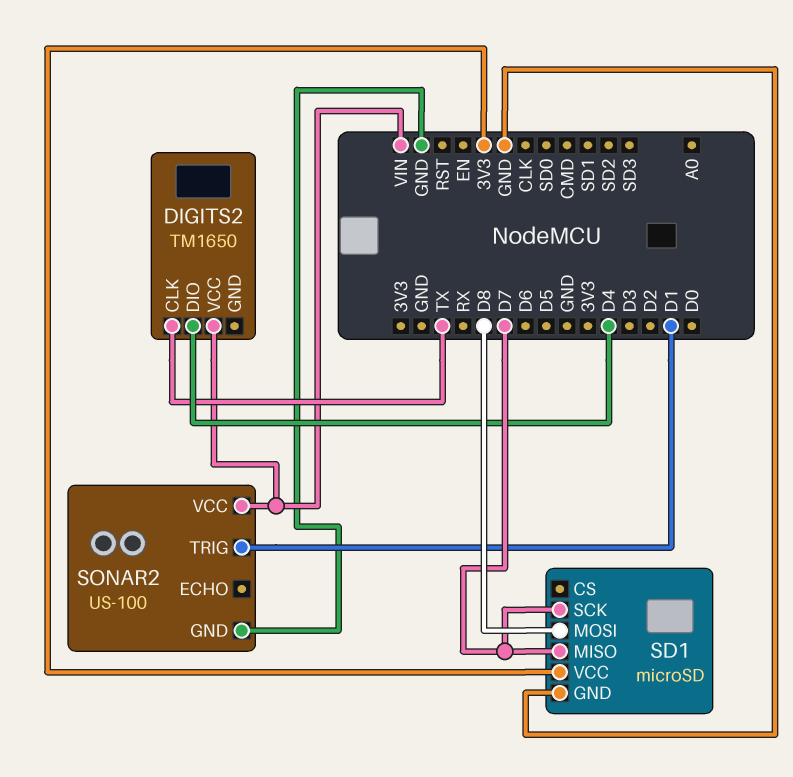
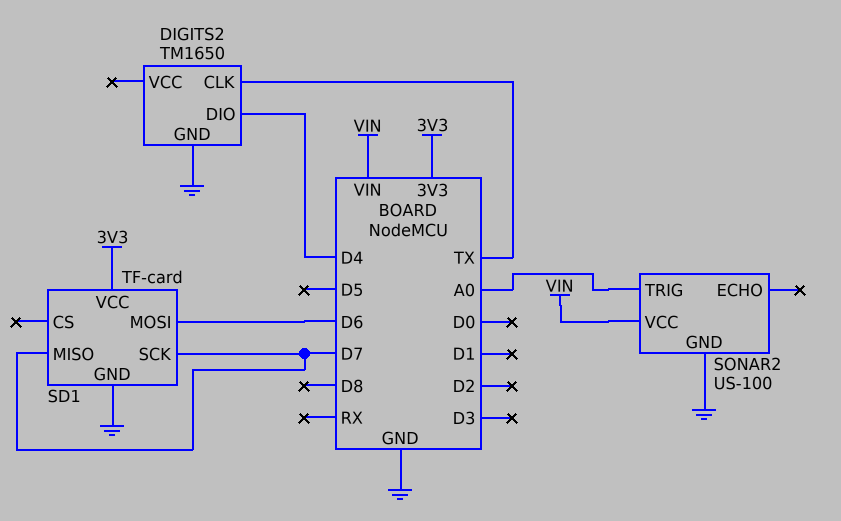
DIGITS2 pin GND: none -> GND
DIGITS2 pin VCC: VIN -> none
SD1: microSD -> TF-card
SD1 pin MOSI: D8 -> D6
SONAR2 pin TRIG: D1 -> A0

